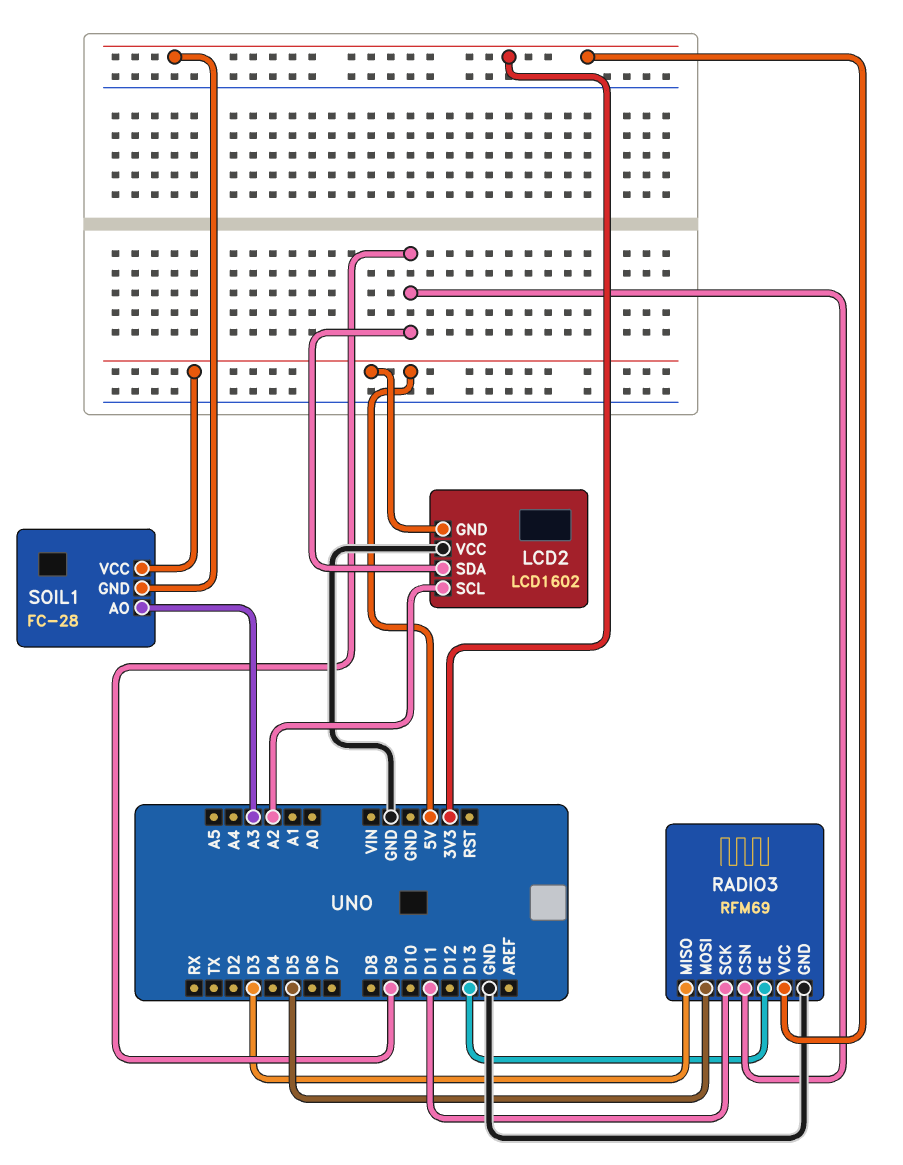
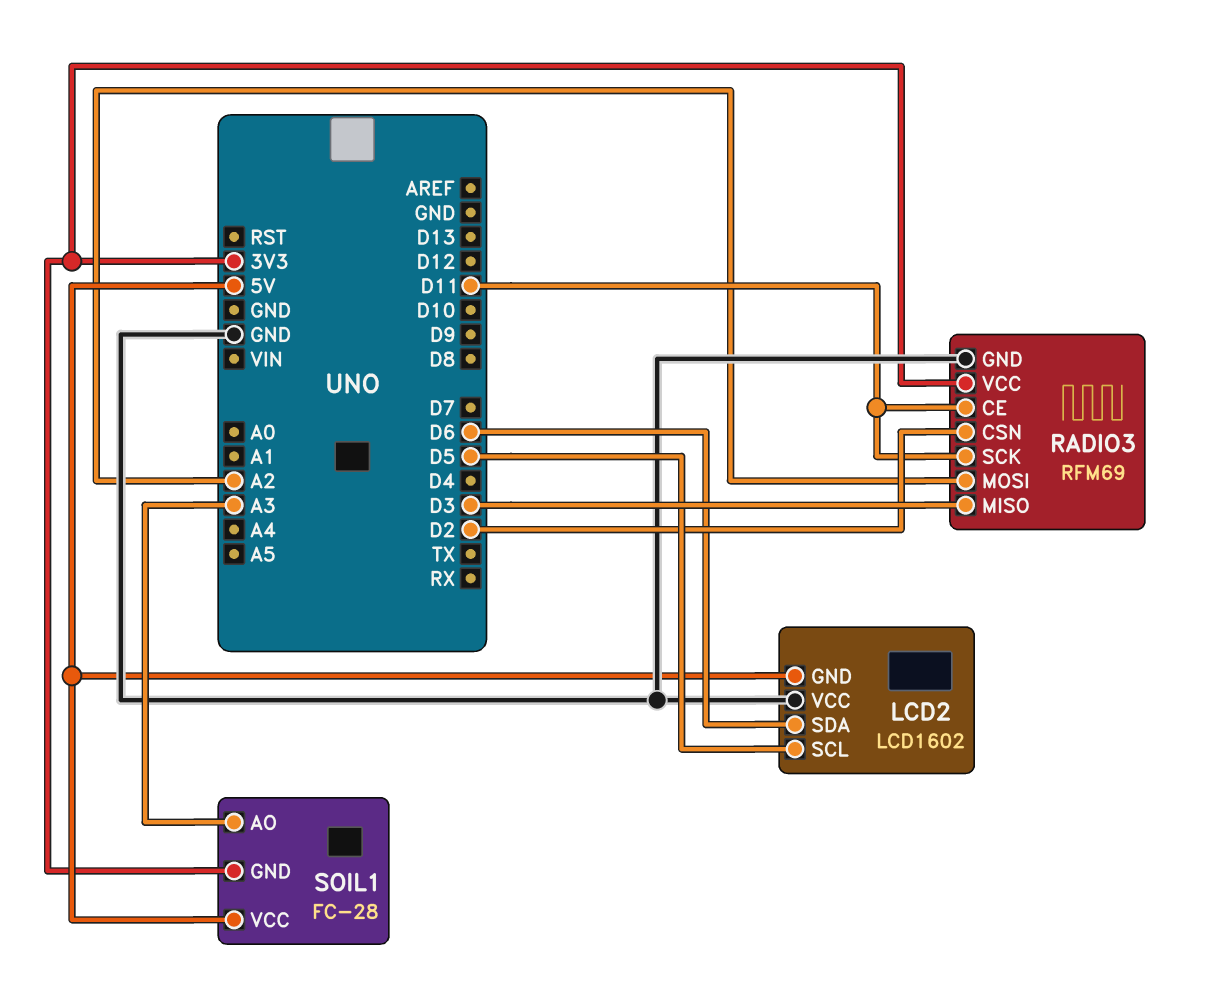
LCD2 pin SCL: A2 -> D5
LCD2 pin SDA: D9 -> D6
RADIO3 pin CE: D13 -> D11
RADIO3 pin CSN: D9 -> D2
RADIO3 pin MOSI: D5 -> A2

